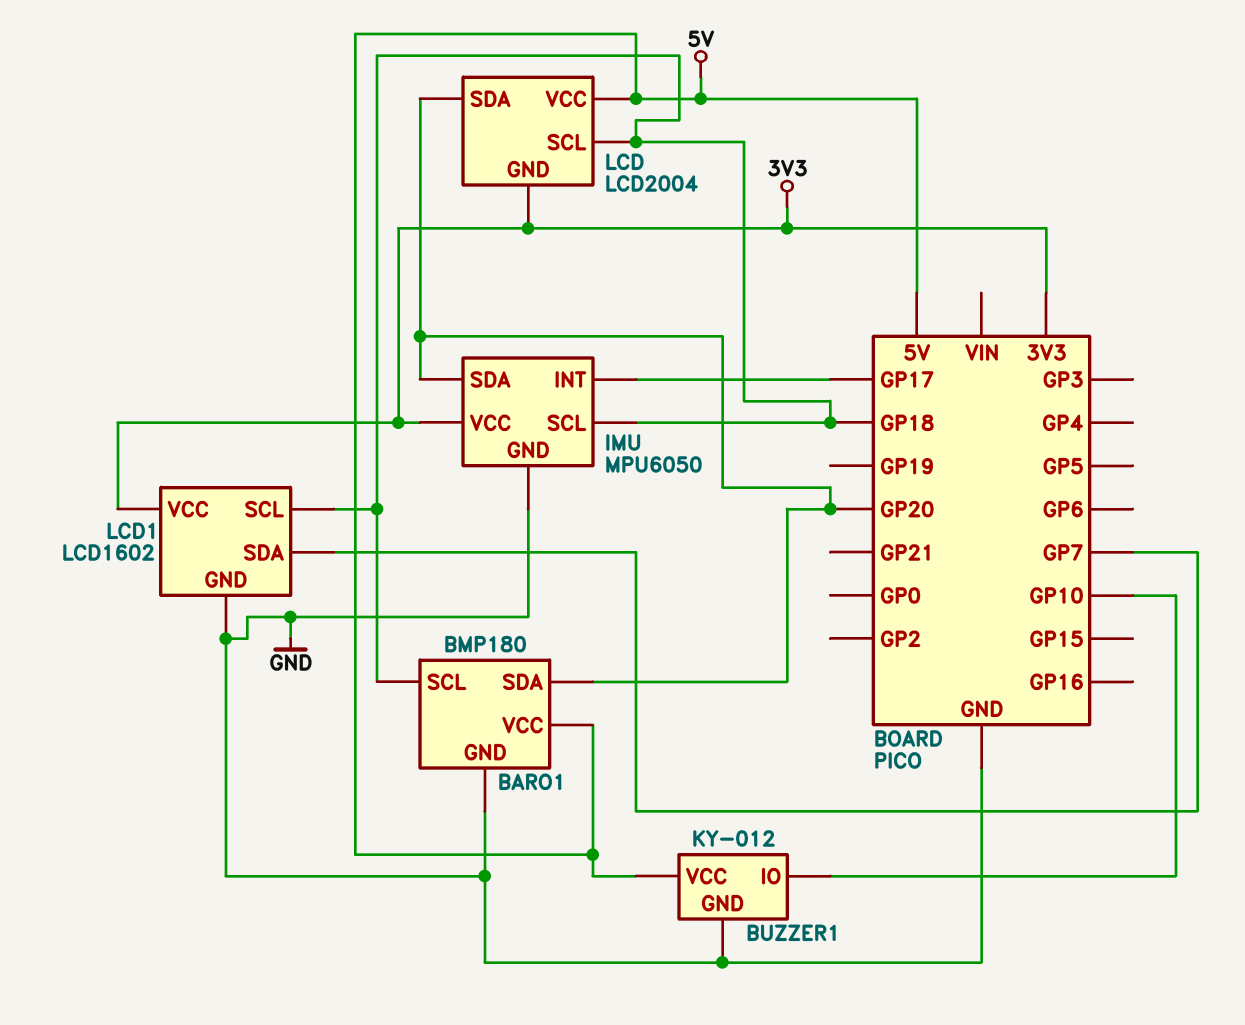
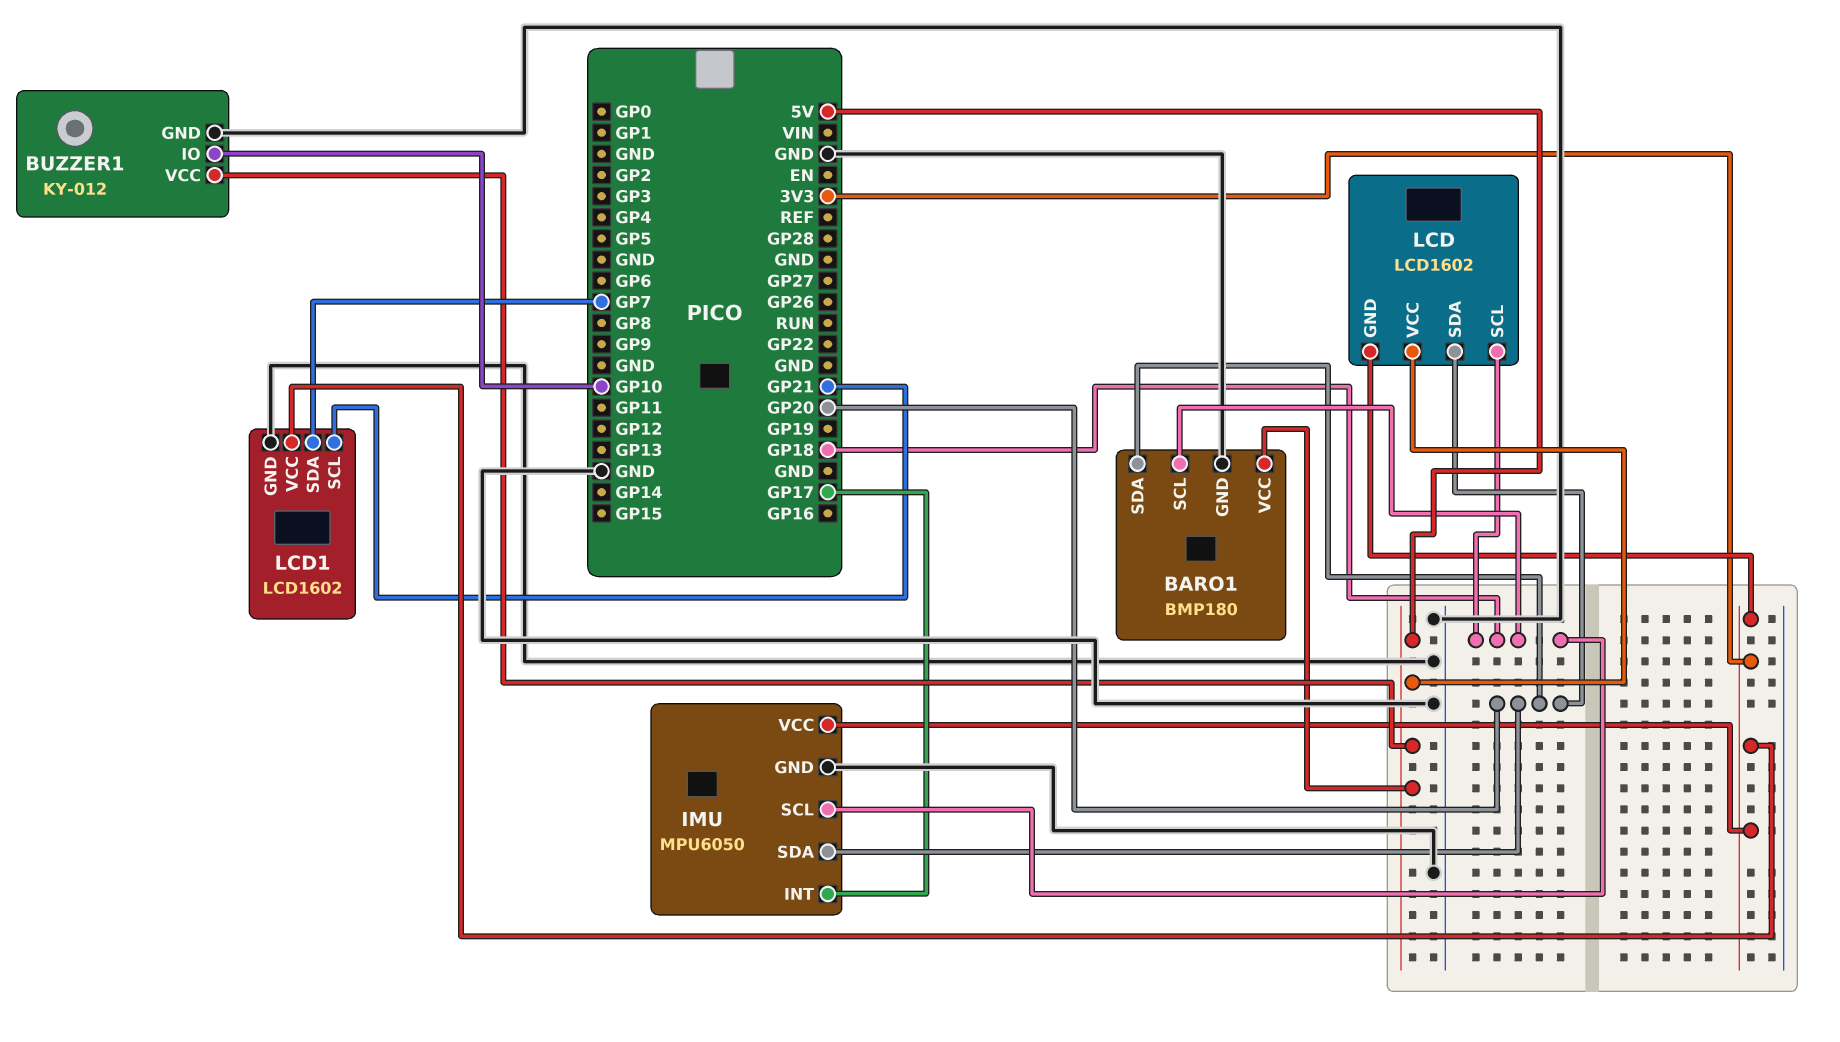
LCD: LCD2004 -> LCD1602
LCD1 pin SCL: GP18 -> GP21

